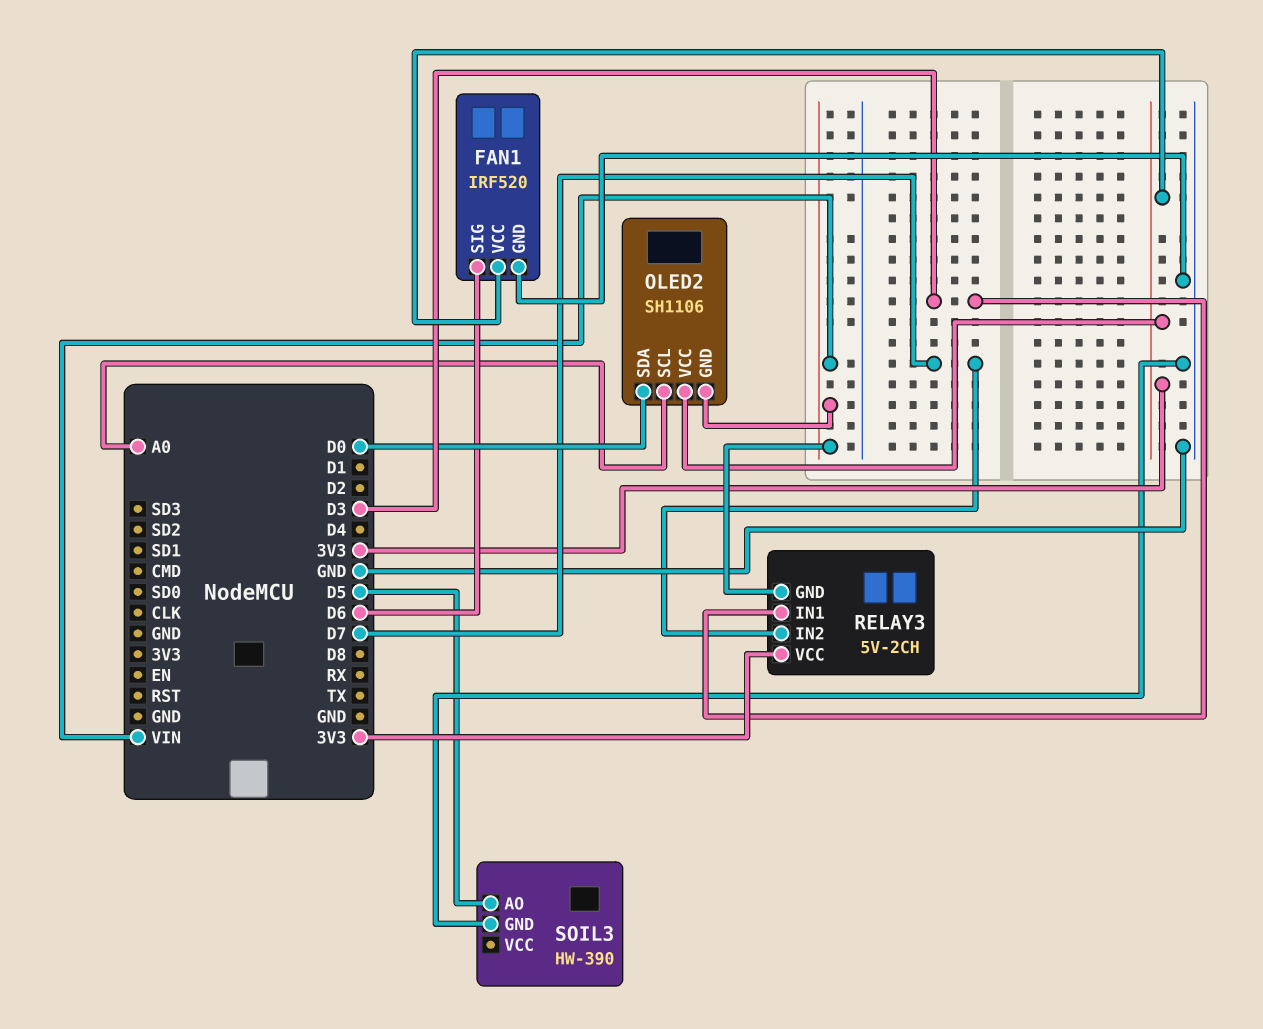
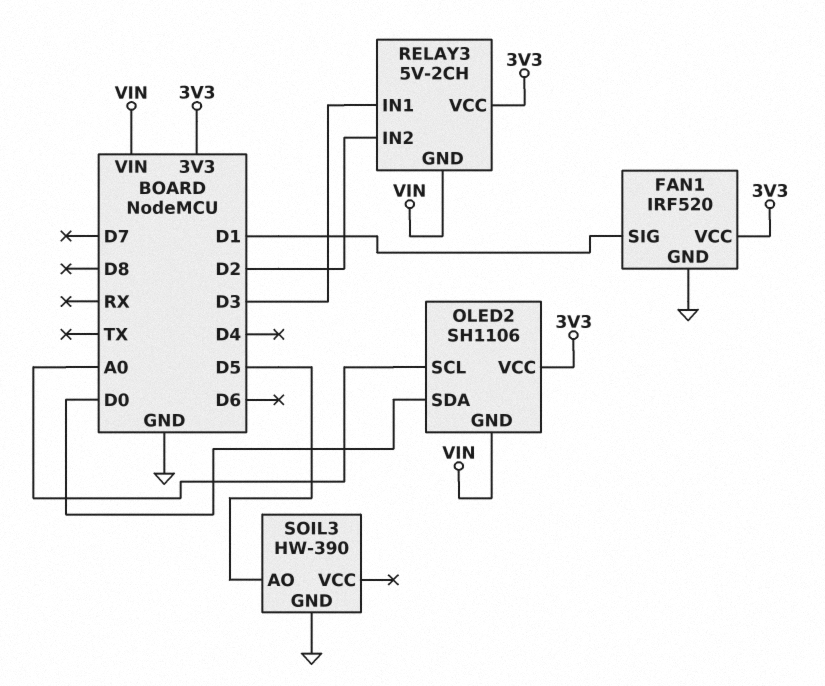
FAN1 pin SIG: D6 -> D1
RELAY3 pin IN2: D7 -> D2

